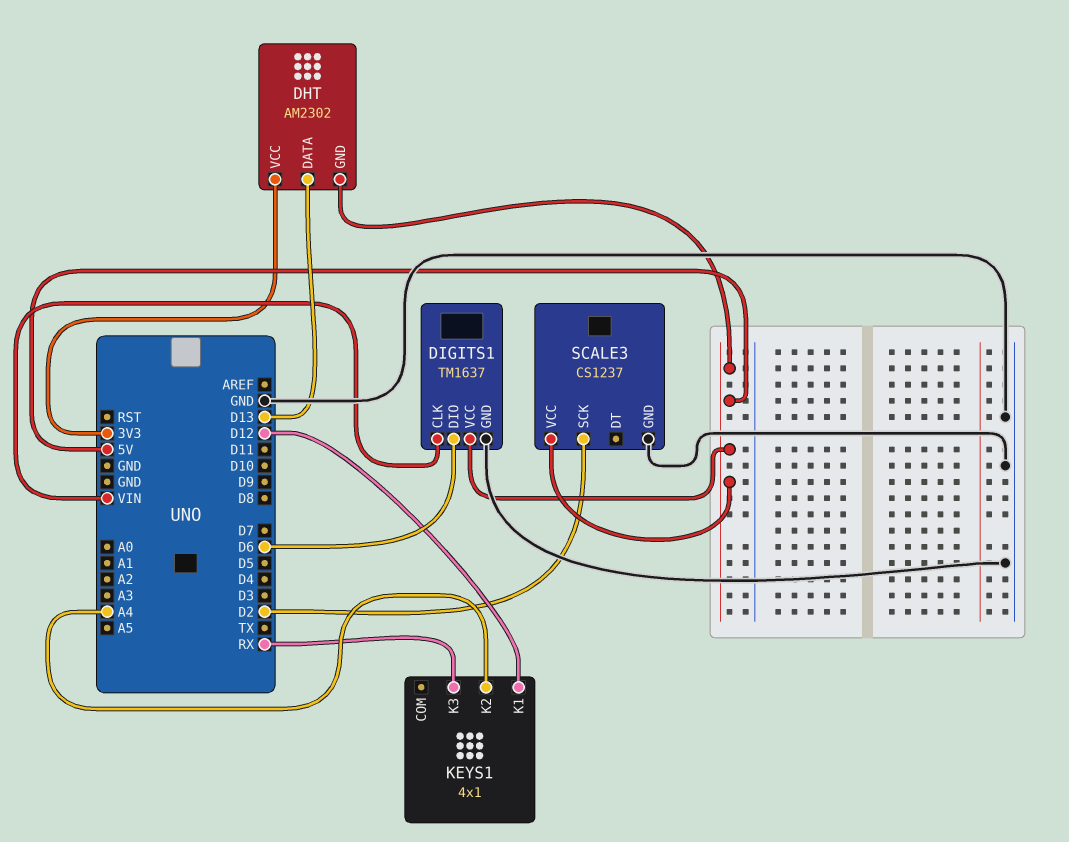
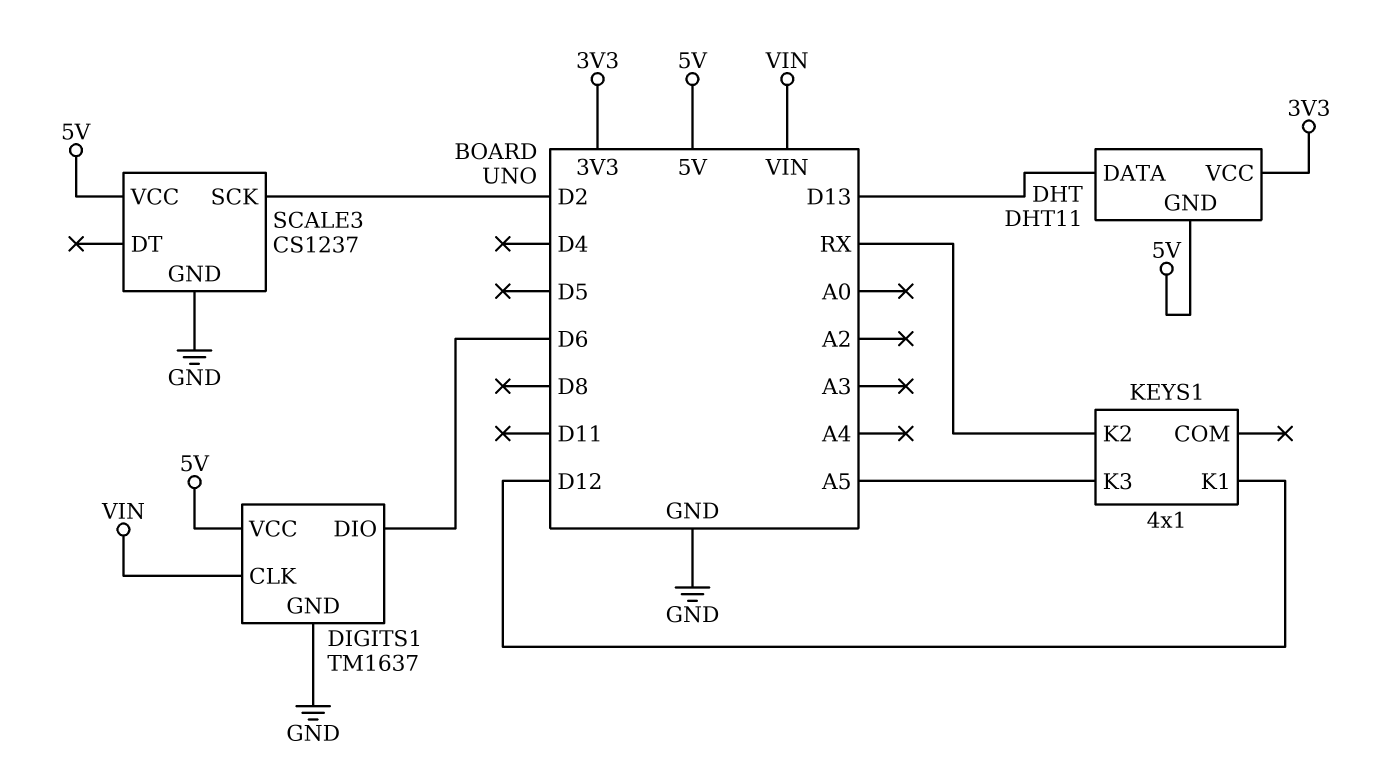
DHT: AM2302 -> DHT11
KEYS1 pin K2: A4 -> RX
KEYS1 pin K3: RX -> A5

